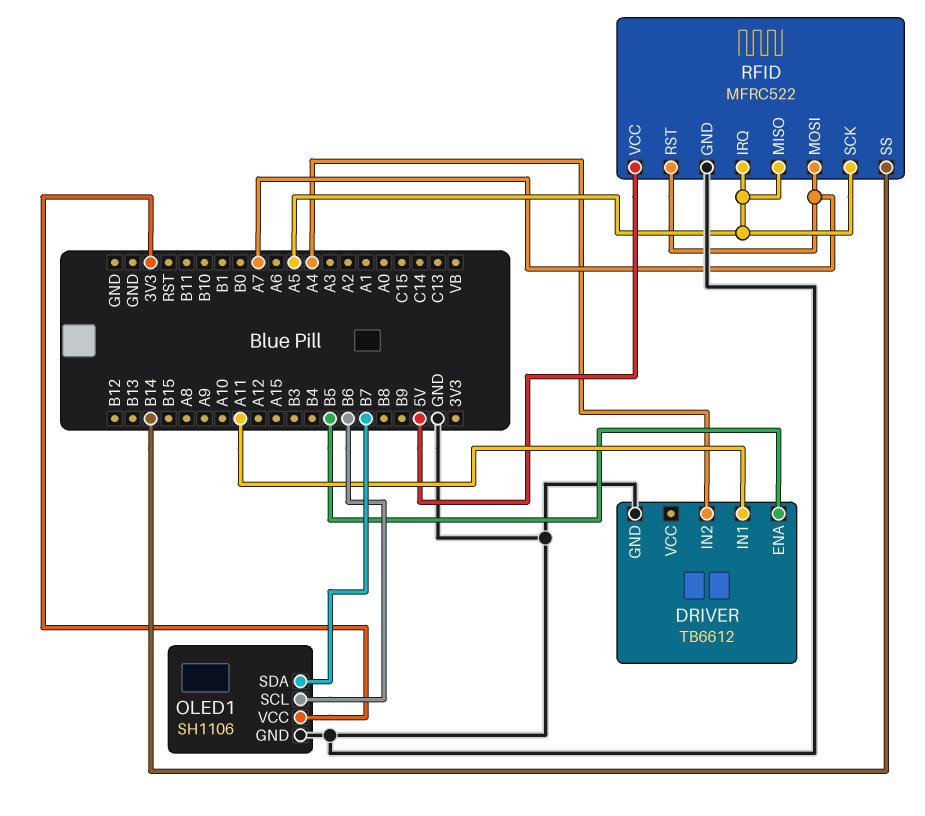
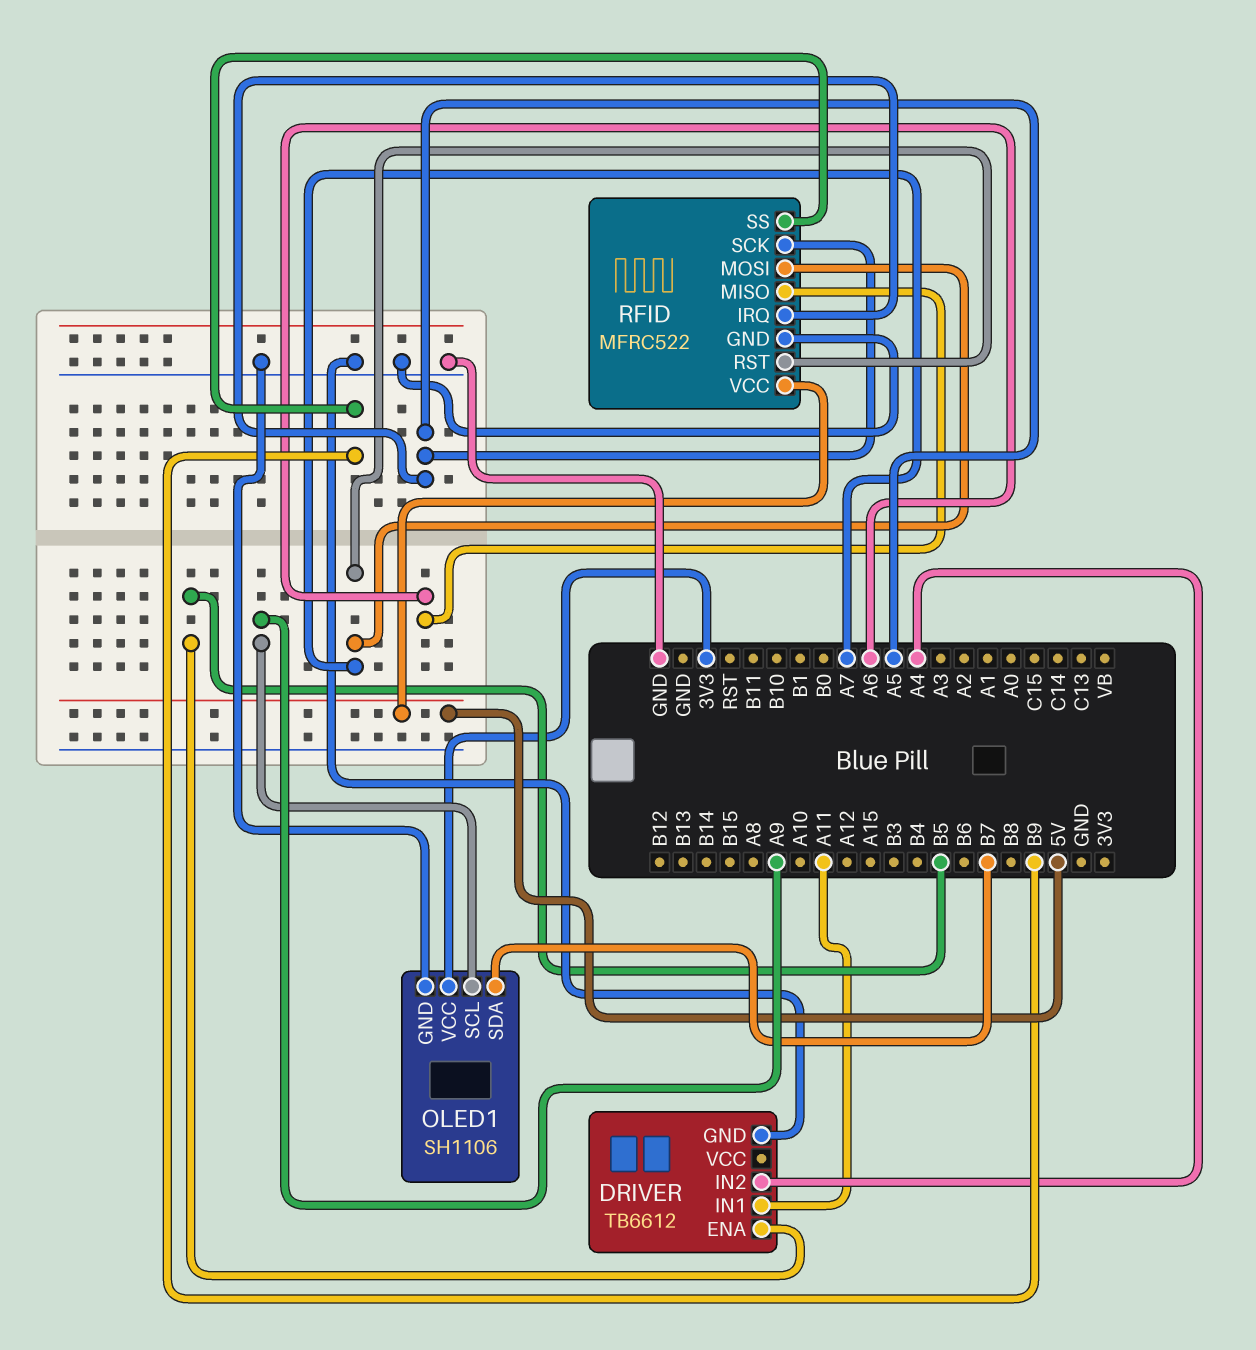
OLED1 pin SCL: B6 -> A9
RFID pin MISO: A5 -> A6
RFID pin SS: B14 -> B9

